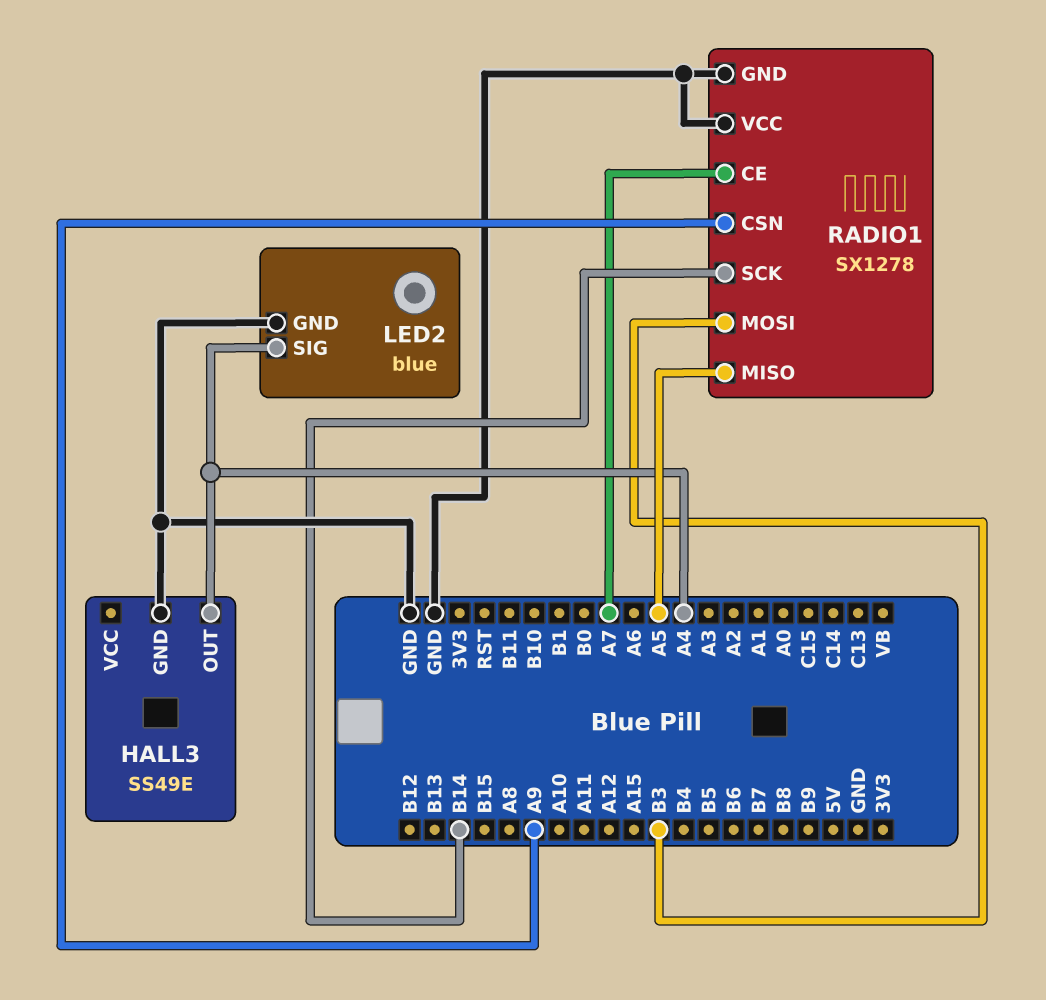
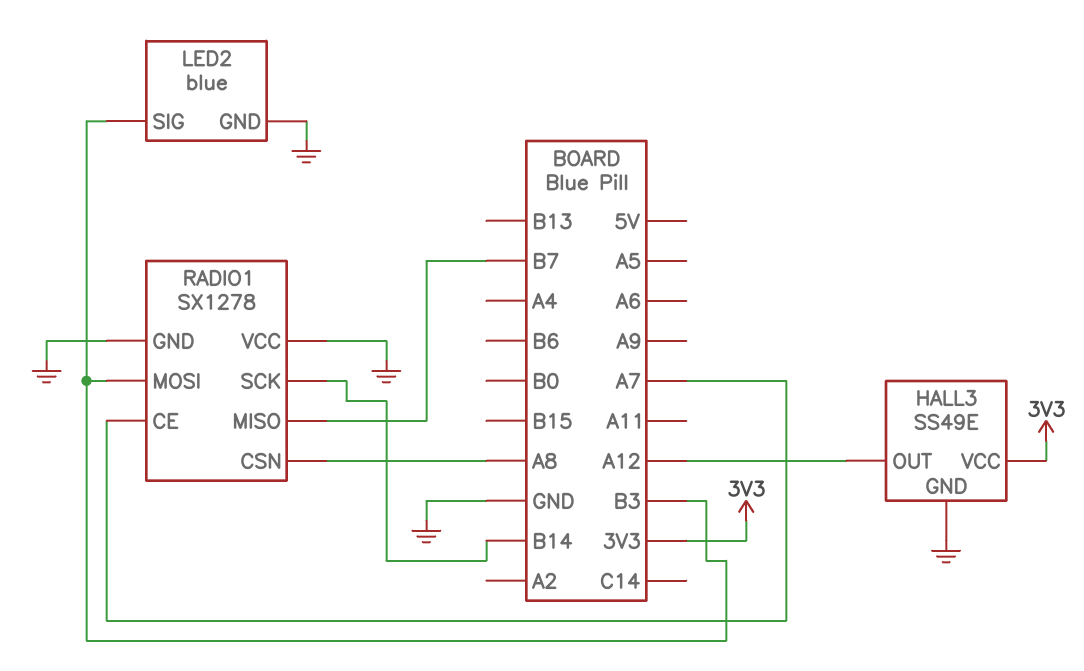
HALL3 pin OUT: A4 -> A12
HALL3 pin VCC: none -> 3V3
LED2 pin SIG: A4 -> B3
RADIO1 pin CSN: A9 -> A8
RADIO1 pin MISO: A5 -> B7

